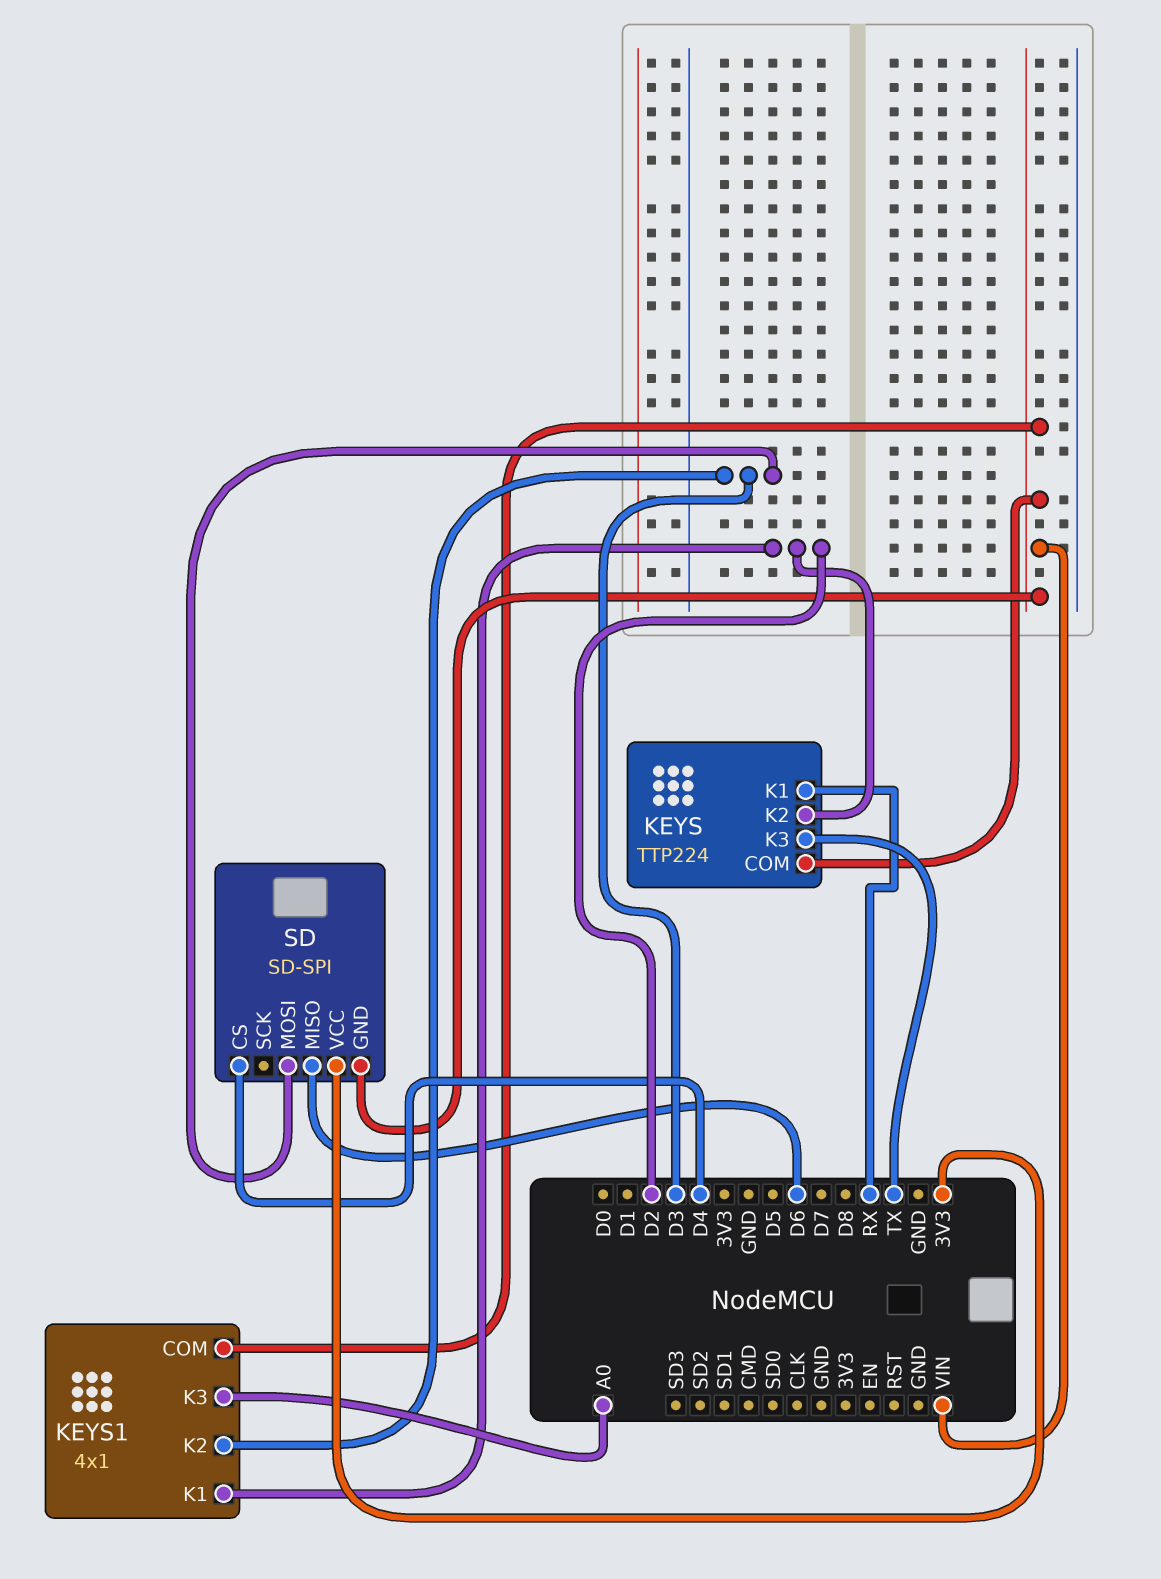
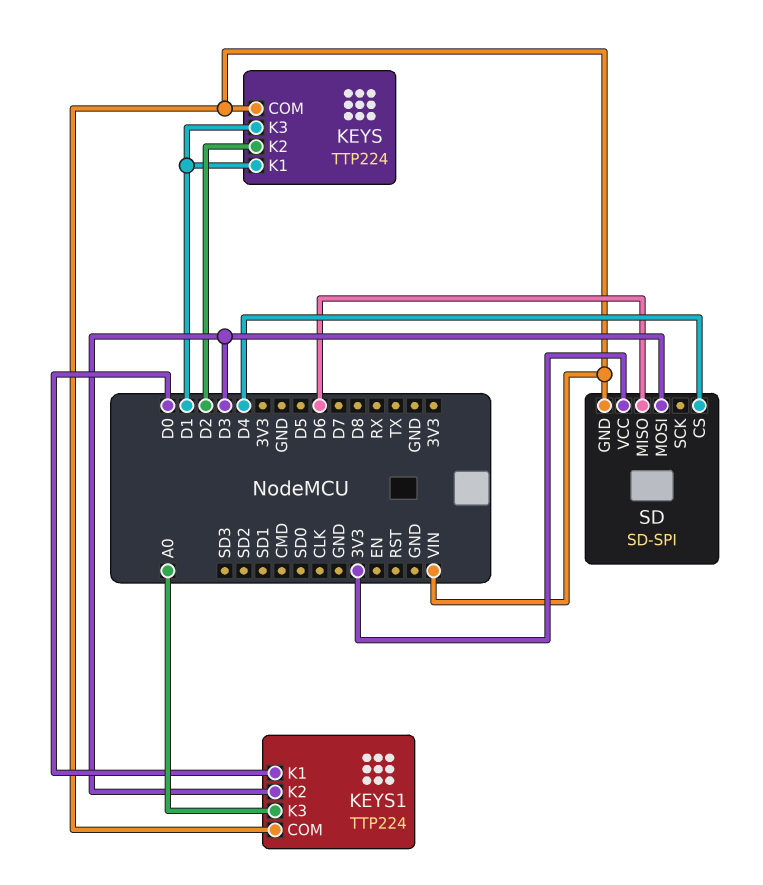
KEYS pin K1: RX -> D1
KEYS pin K3: TX -> D1
KEYS1: 4x1 -> TTP224
KEYS1 pin K1: D2 -> D0

